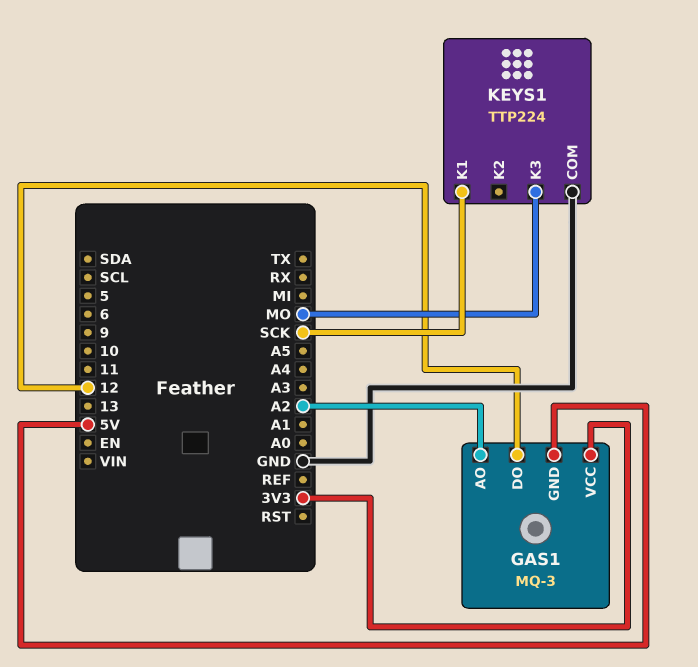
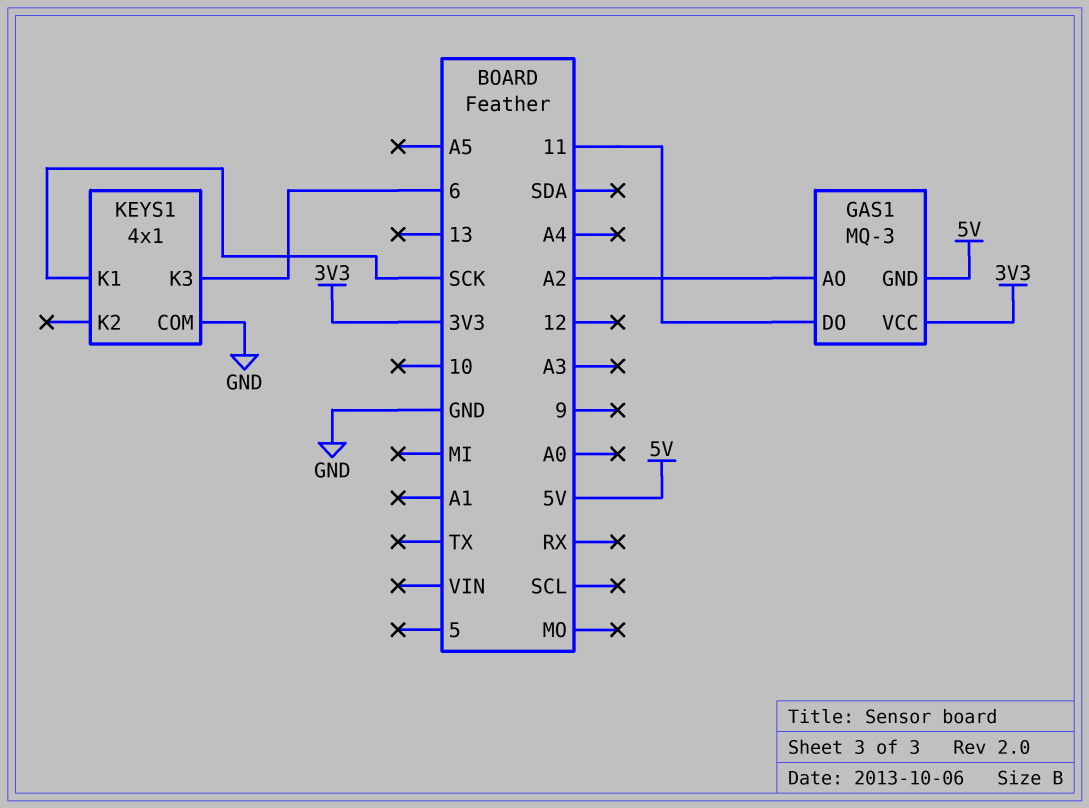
GAS1 pin DO: 12 -> 11
KEYS1: TTP224 -> 4x1
KEYS1 pin K3: MO -> 6

